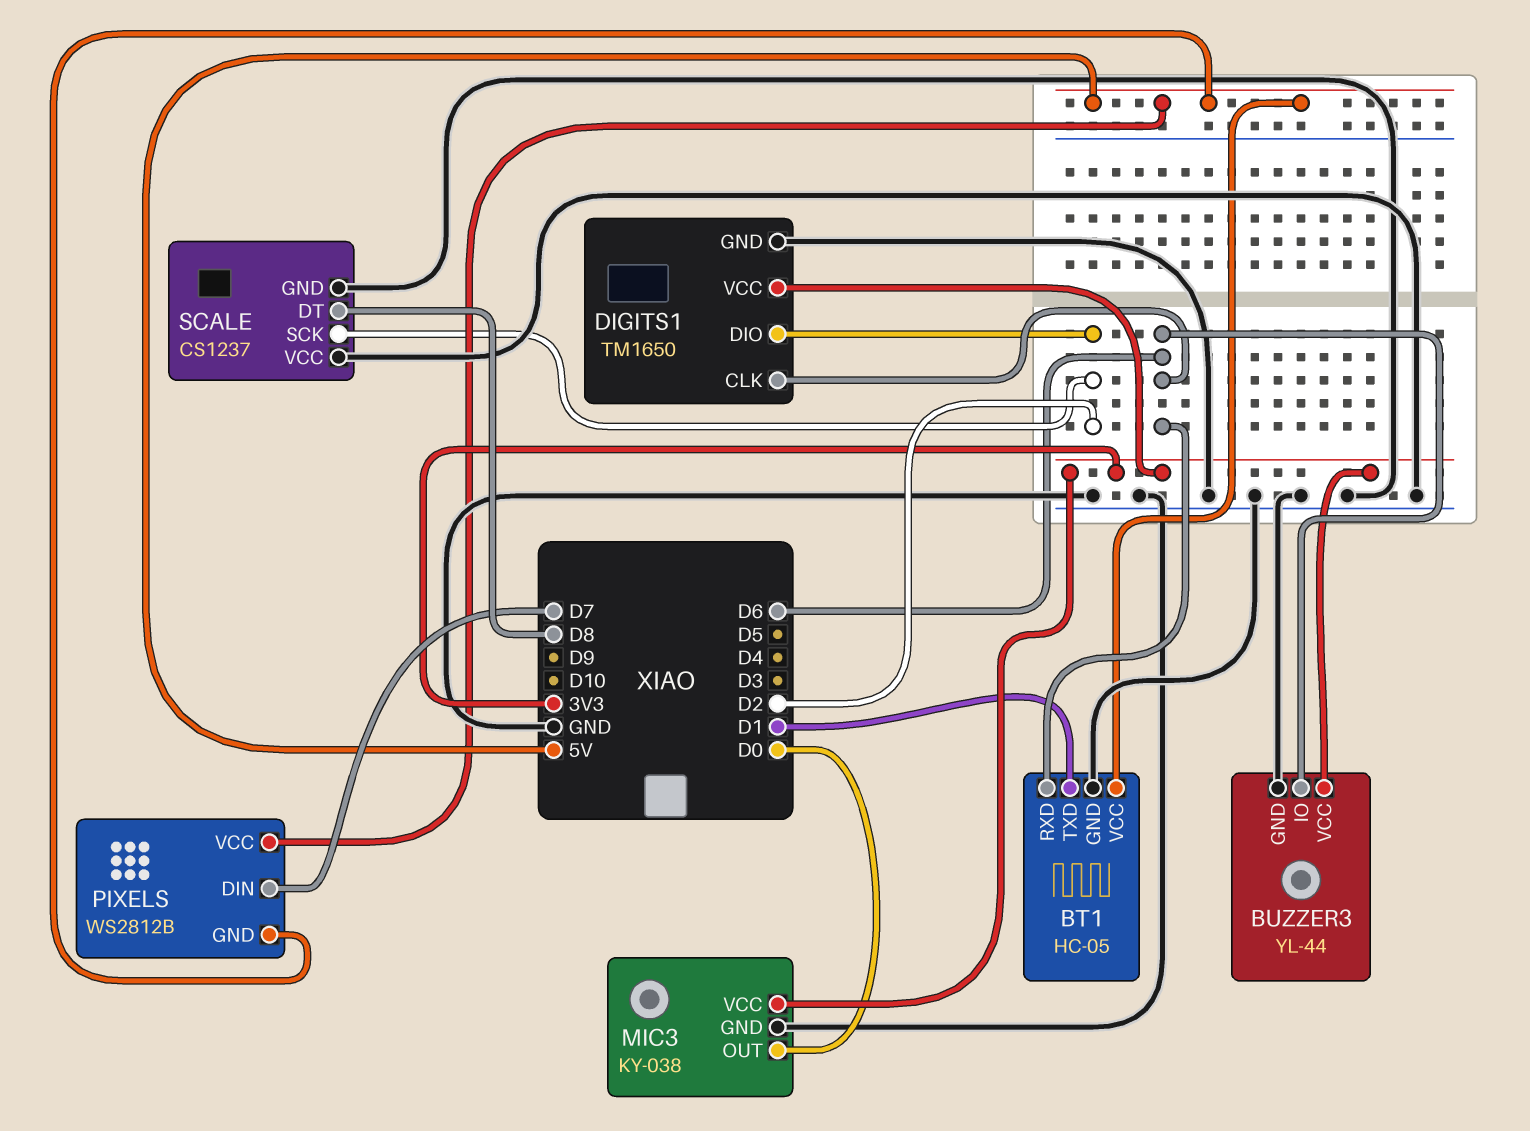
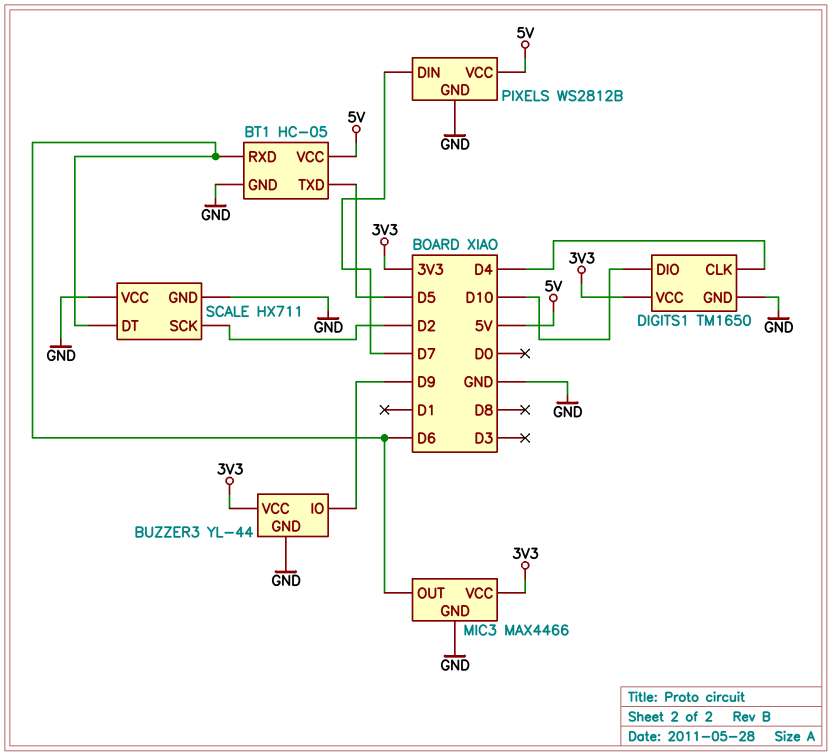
BT1 pin TXD: D1 -> D5
BUZZER3 pin IO: D6 -> D9
DIGITS1 pin CLK: D6 -> D4
DIGITS1 pin DIO: D2 -> D10
MIC3: KY-038 -> MAX4466
MIC3 pin OUT: D0 -> D6
PIXELS pin GND: 5V -> GND
SCALE: CS1237 -> HX711
SCALE pin DT: D8 -> D6

